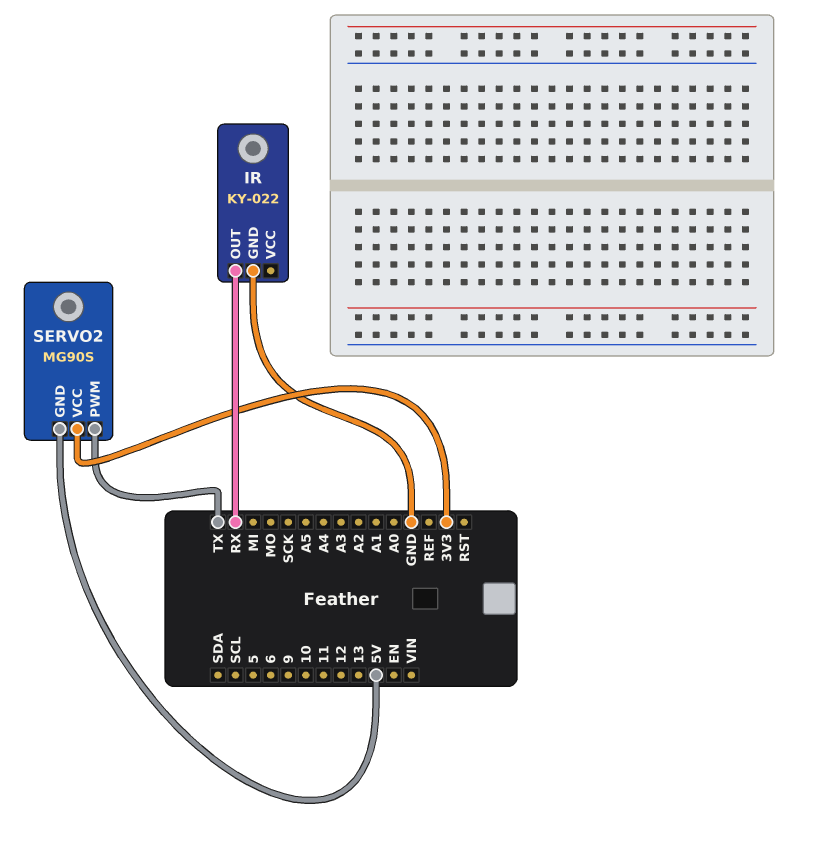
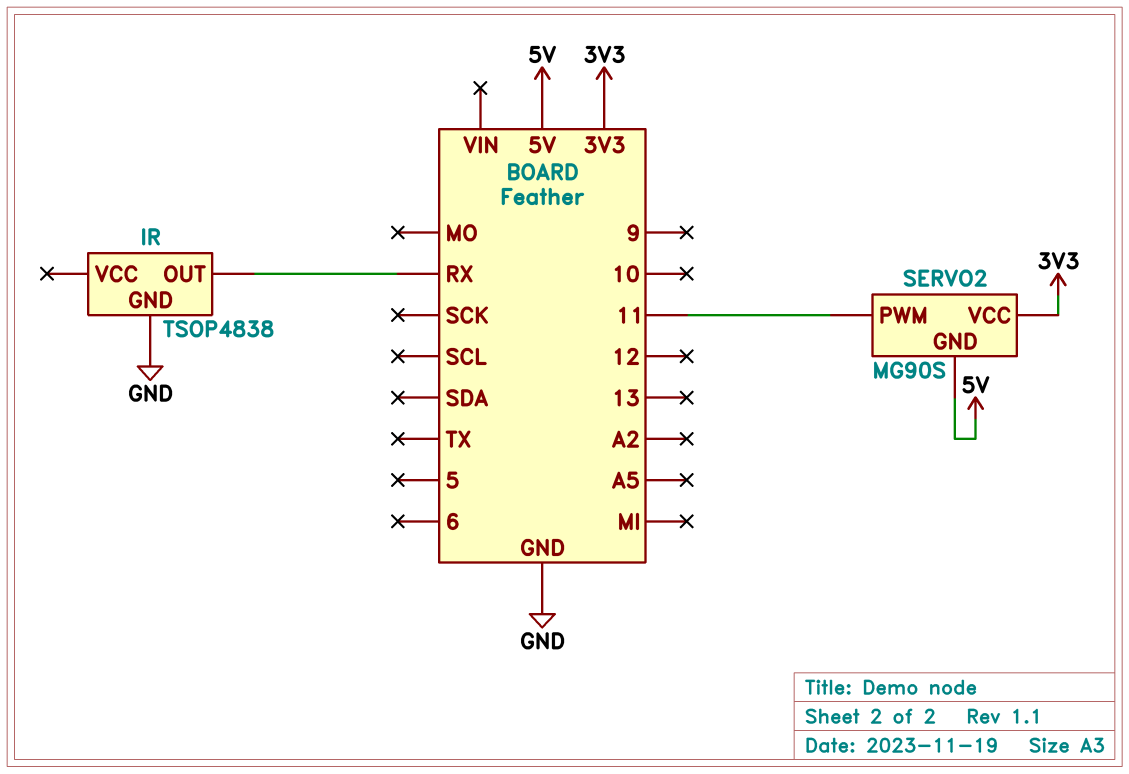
IR: KY-022 -> TSOP4838
SERVO2 pin PWM: TX -> 11

